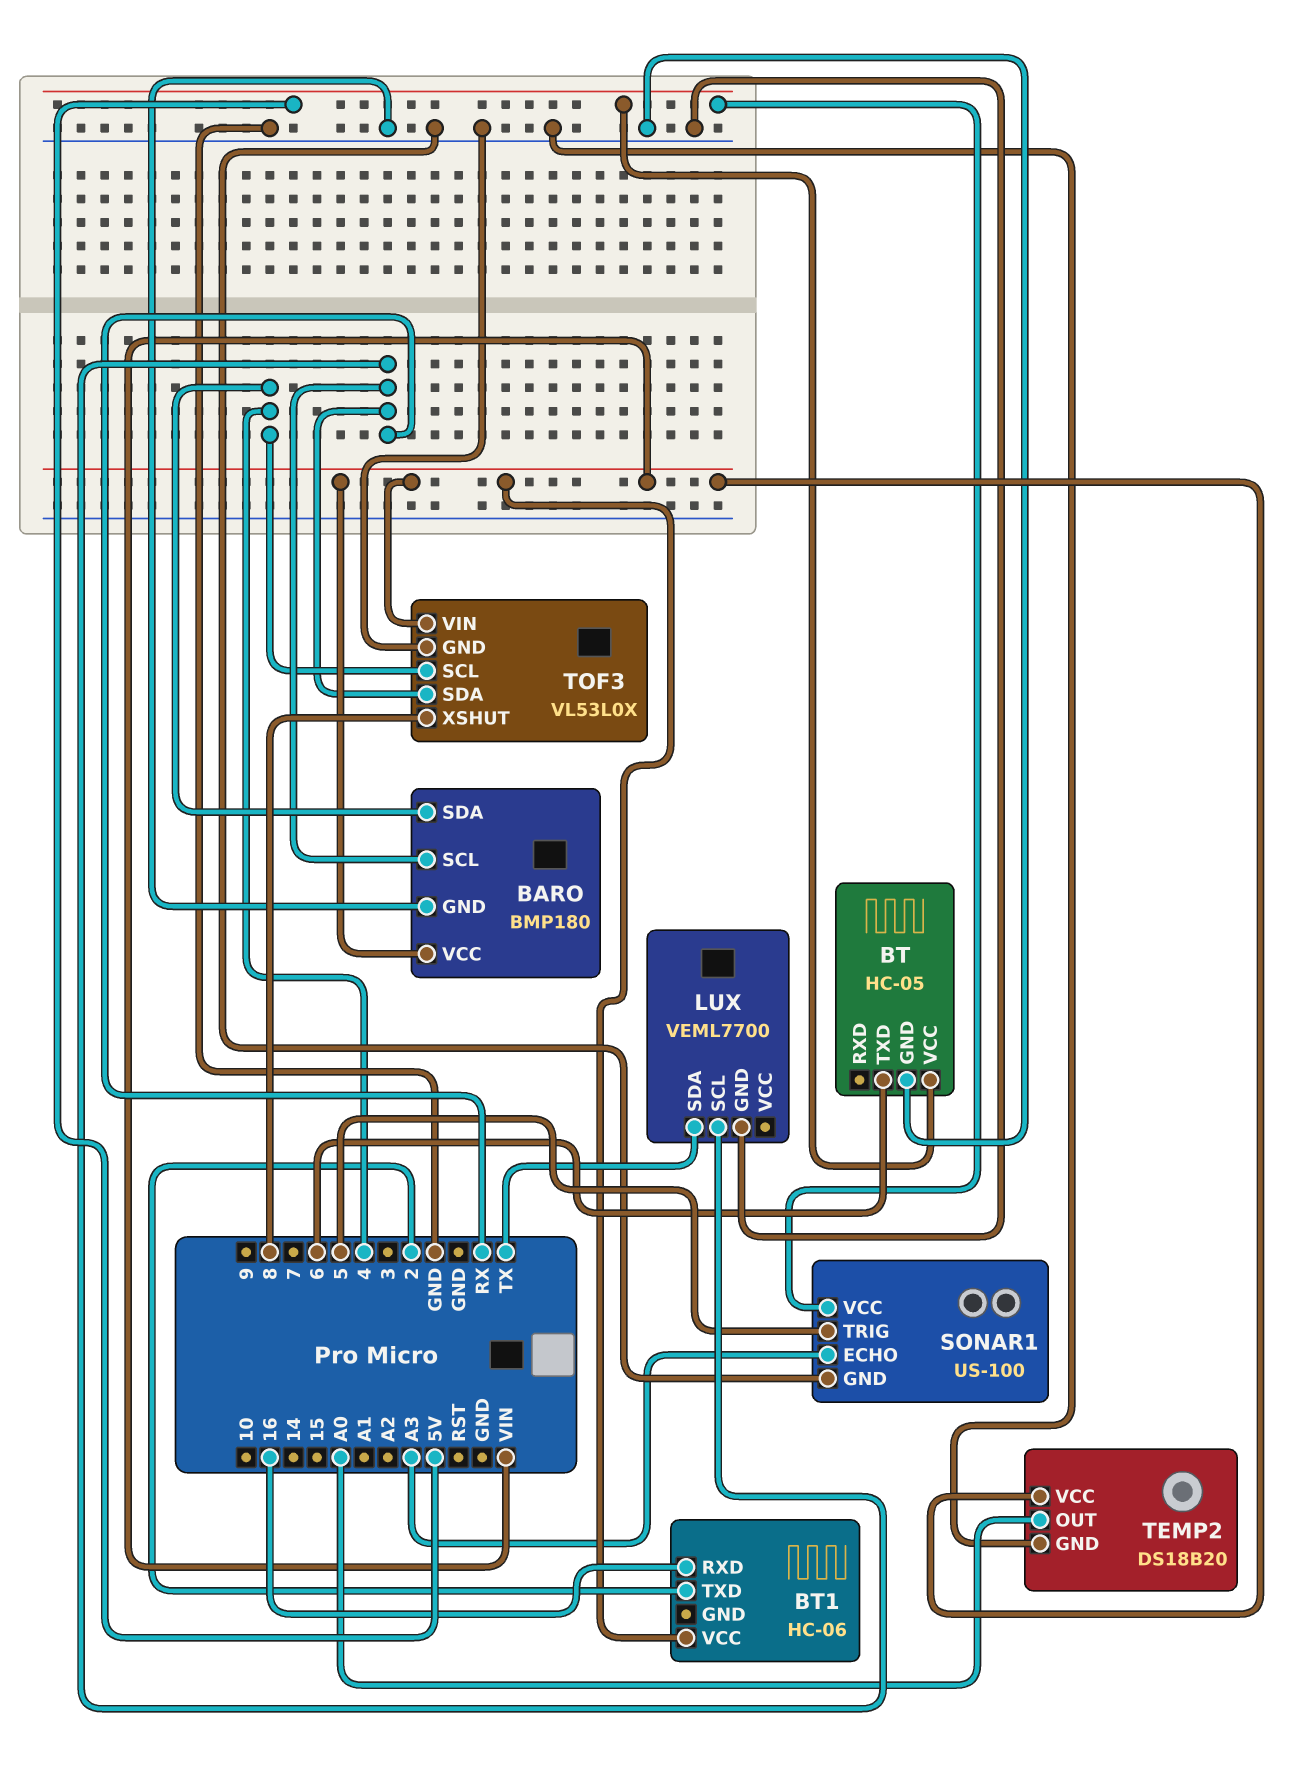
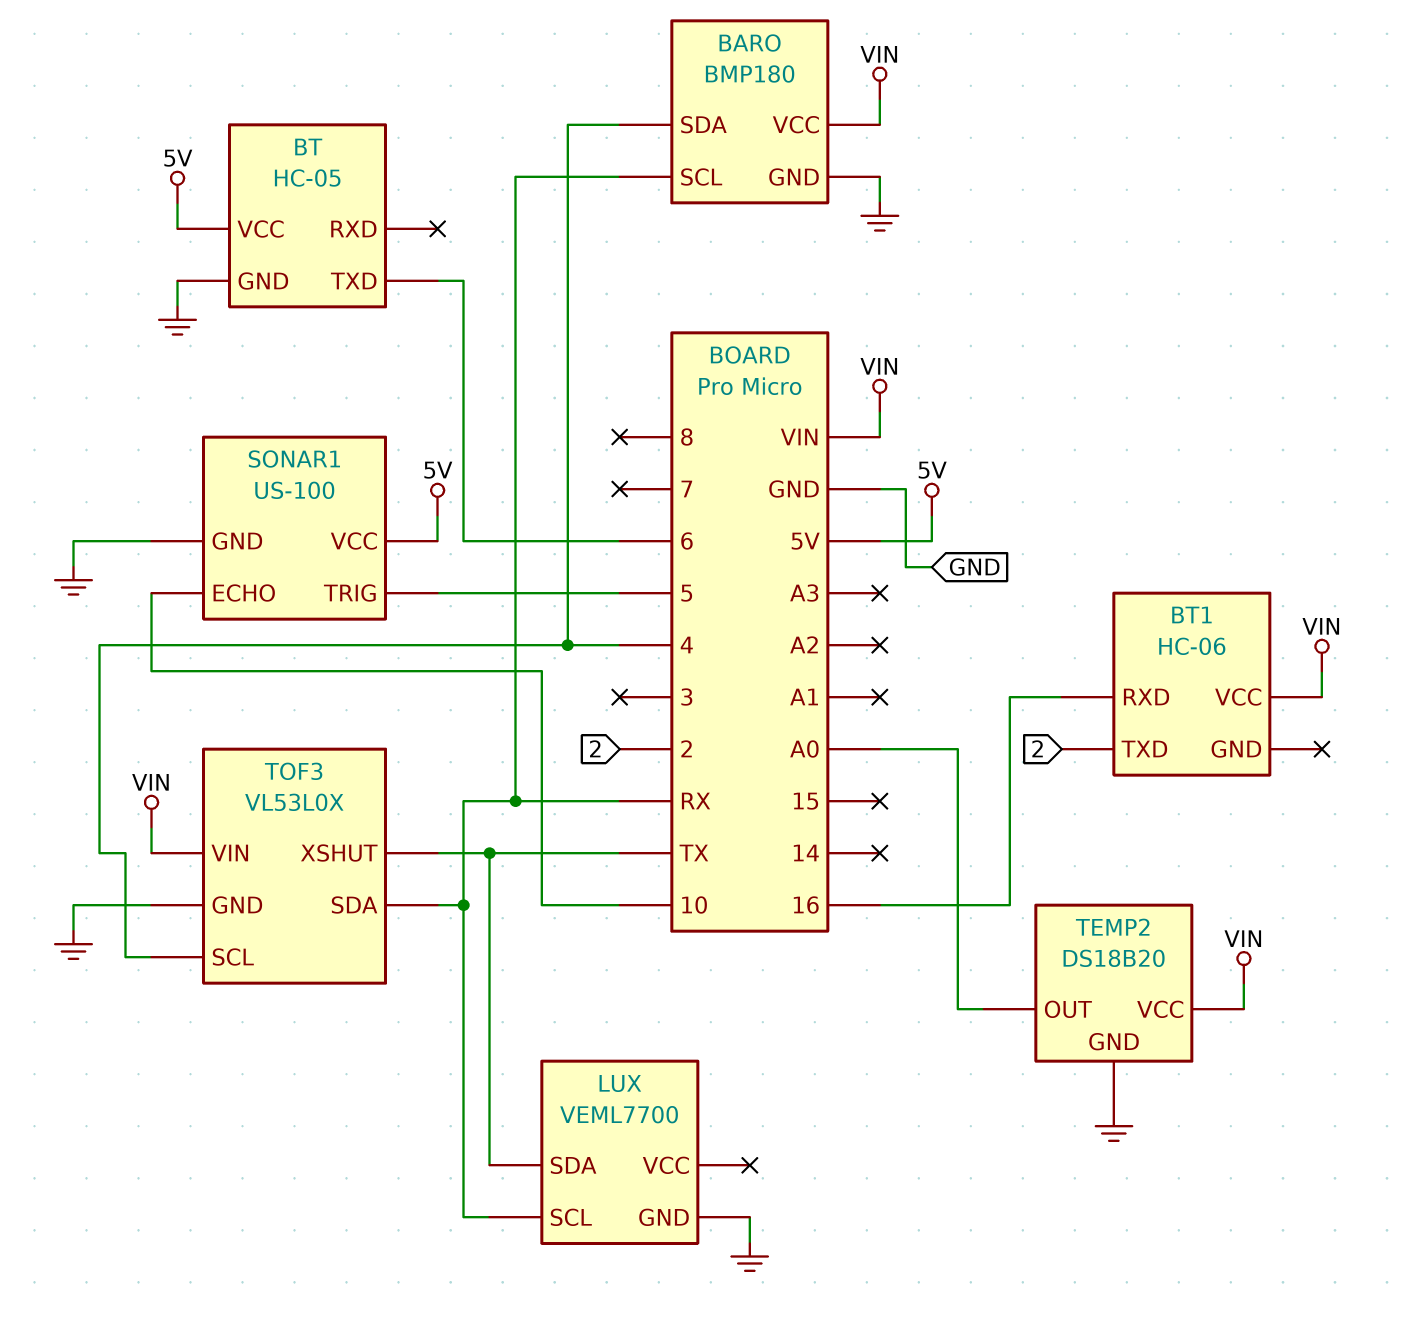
SONAR1 pin ECHO: A3 -> 10
TOF3 pin XSHUT: 8 -> TX

